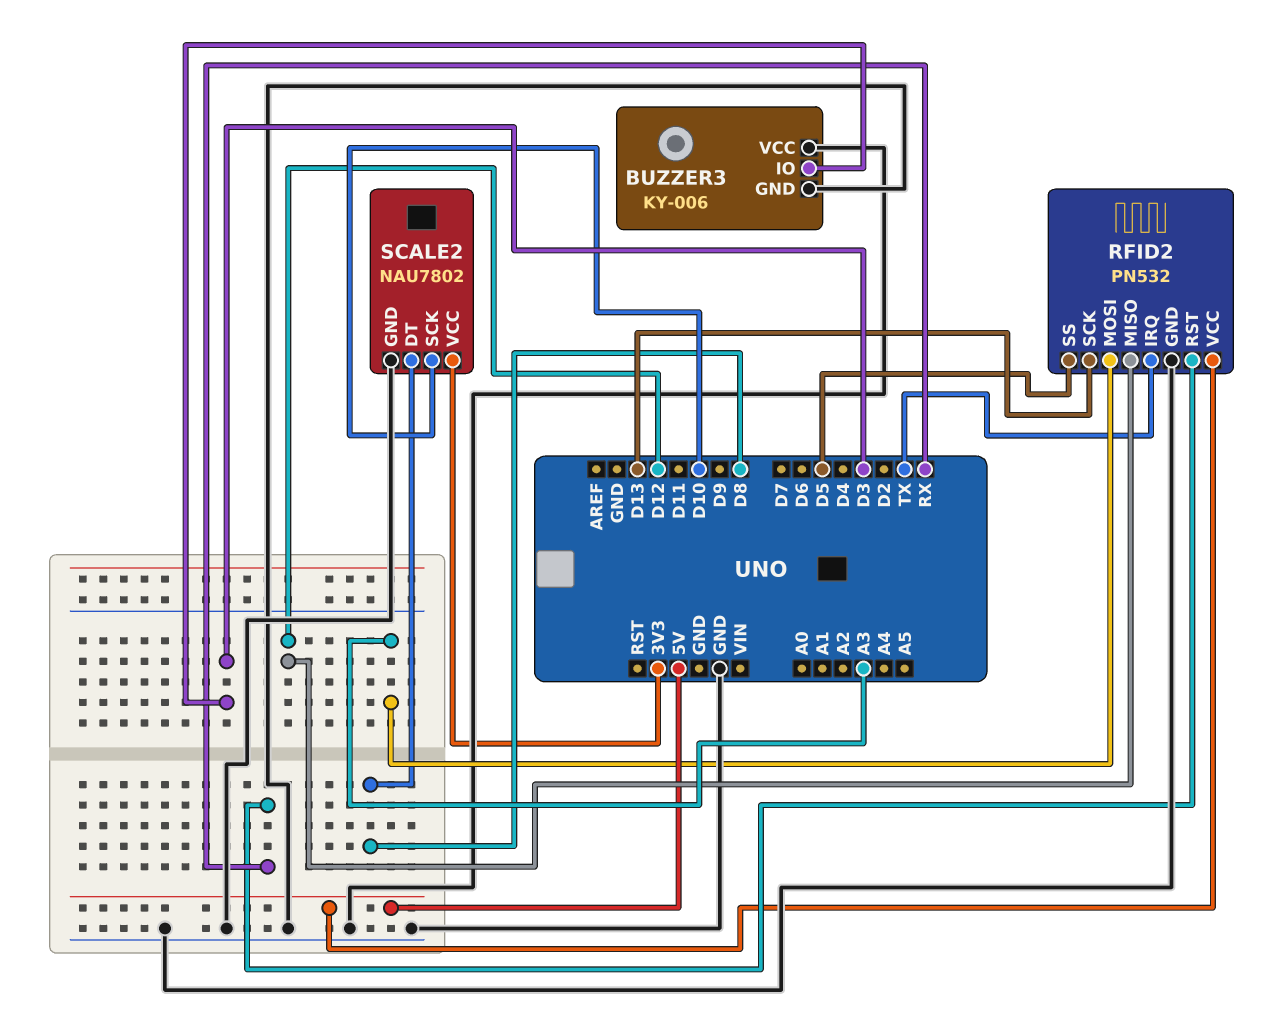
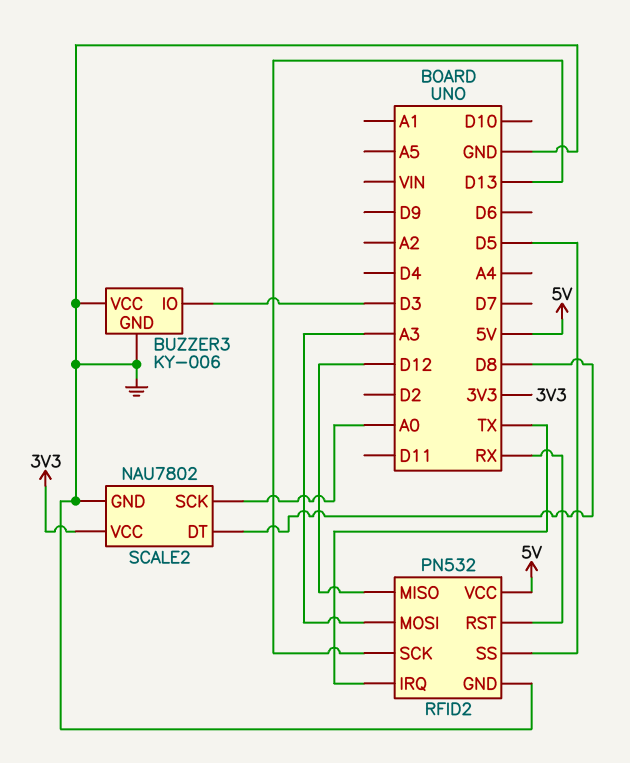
SCALE2 pin SCK: D10 -> A0

